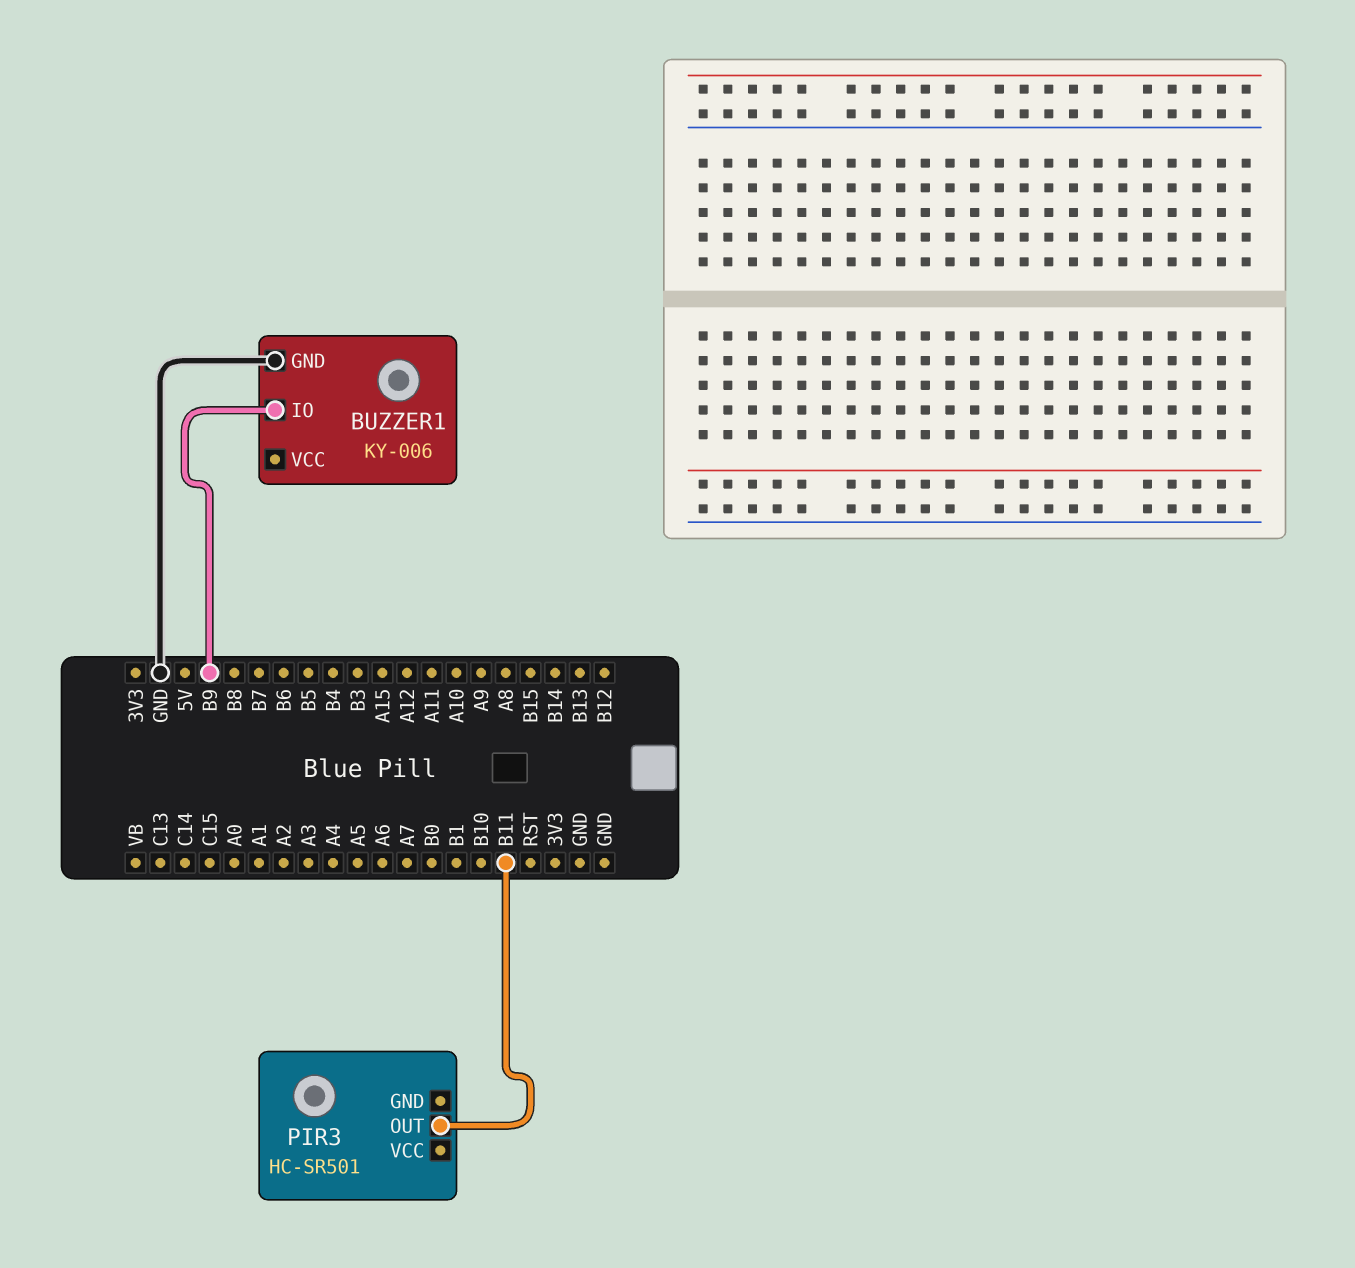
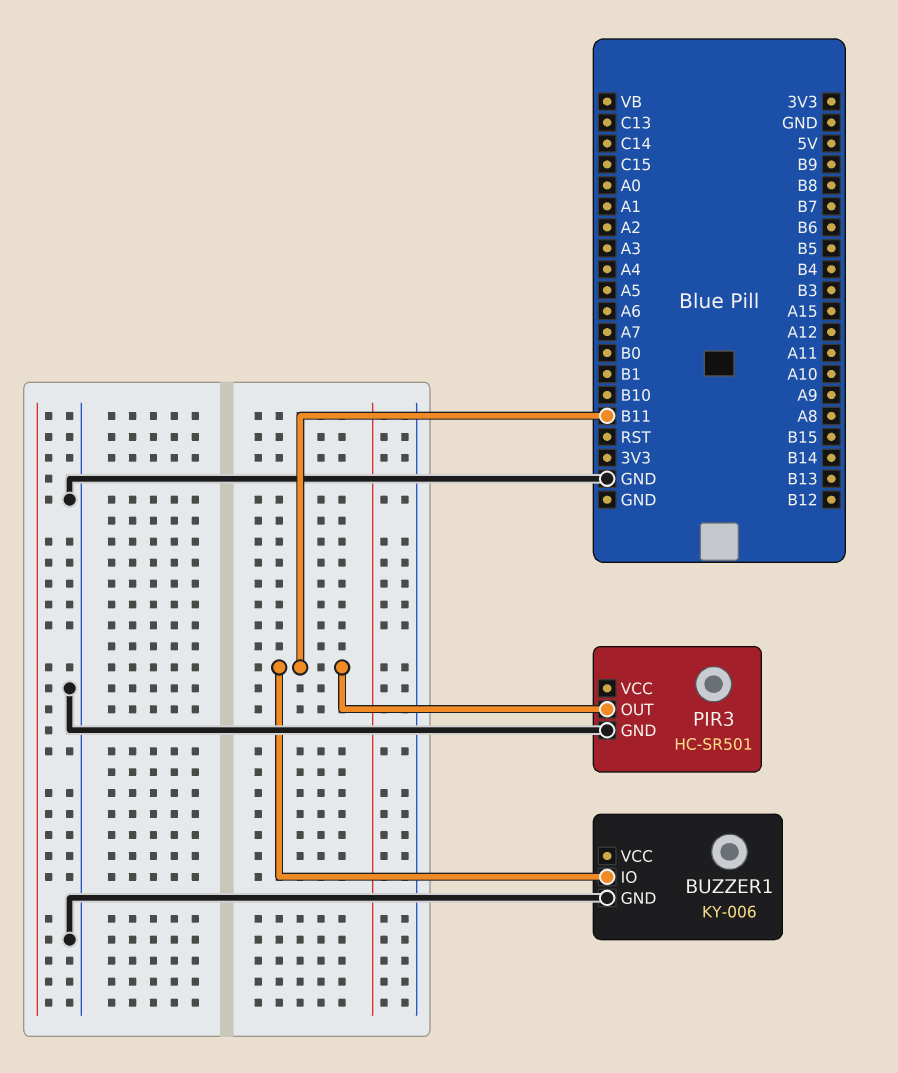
BUZZER1 pin IO: B9 -> B11
PIR3 pin GND: none -> GND

